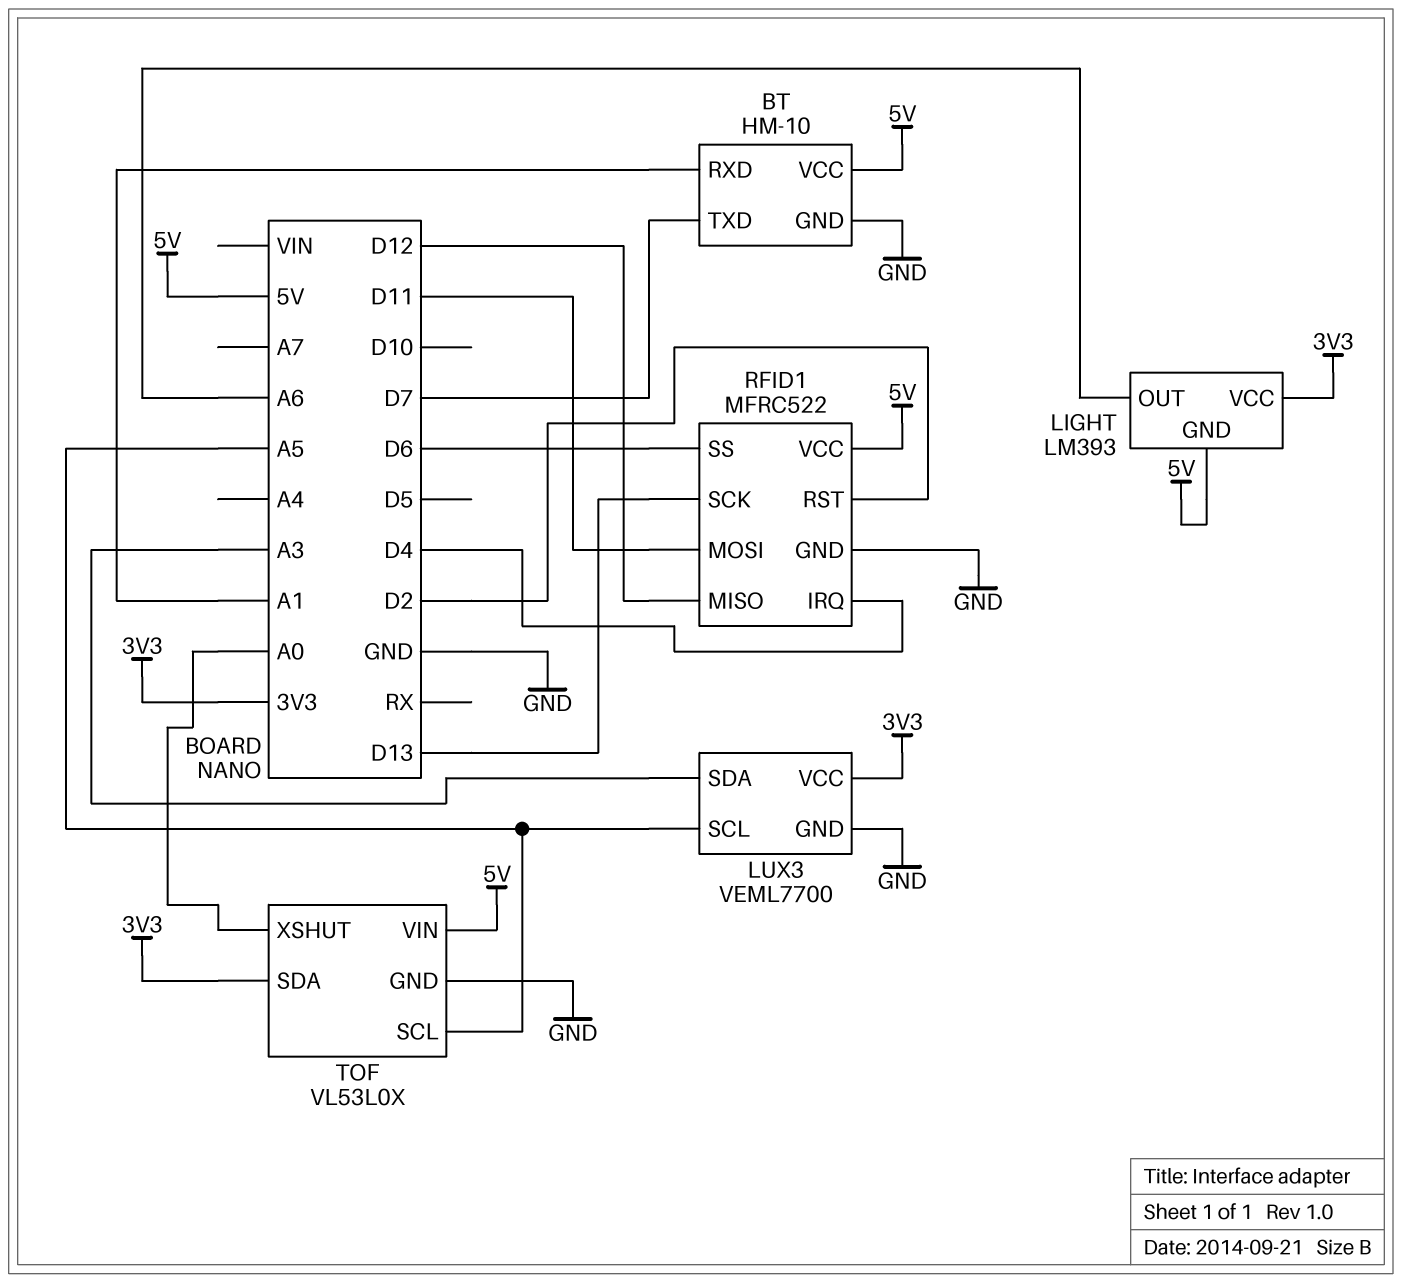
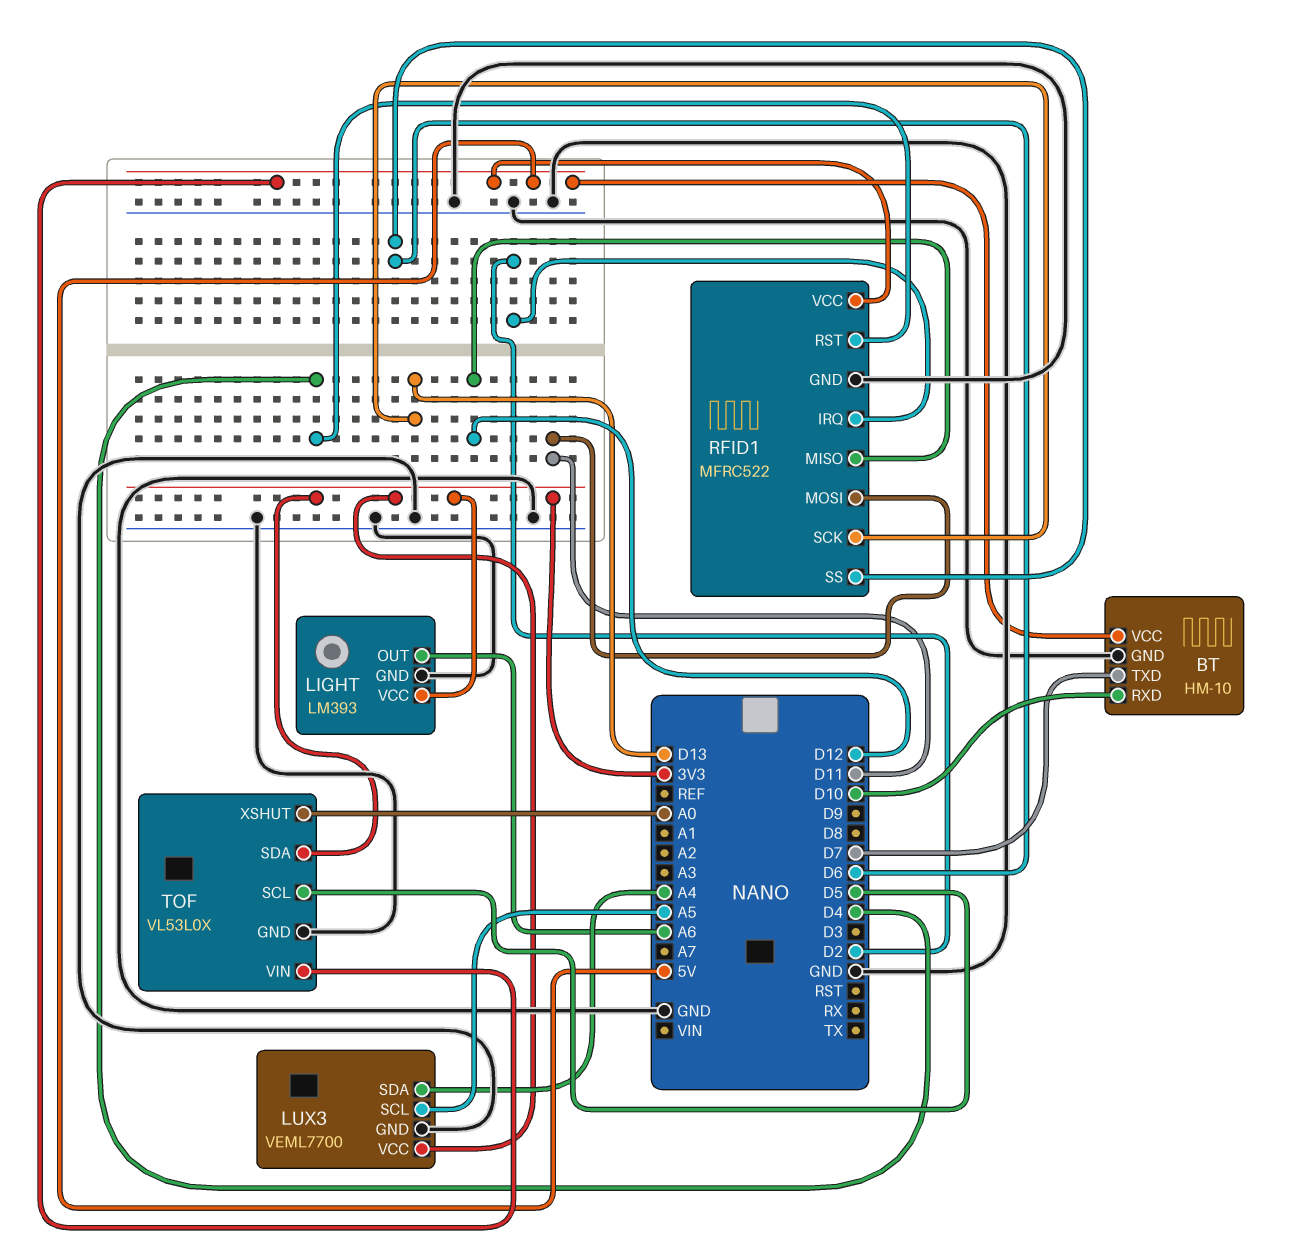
BT pin RXD: A1 -> D10
LIGHT pin GND: 5V -> GND
LUX3 pin SDA: A3 -> A4
RFID1 pin IRQ: D4 -> D2
RFID1 pin RST: D2 -> D4
TOF pin SCL: A5 -> D5

